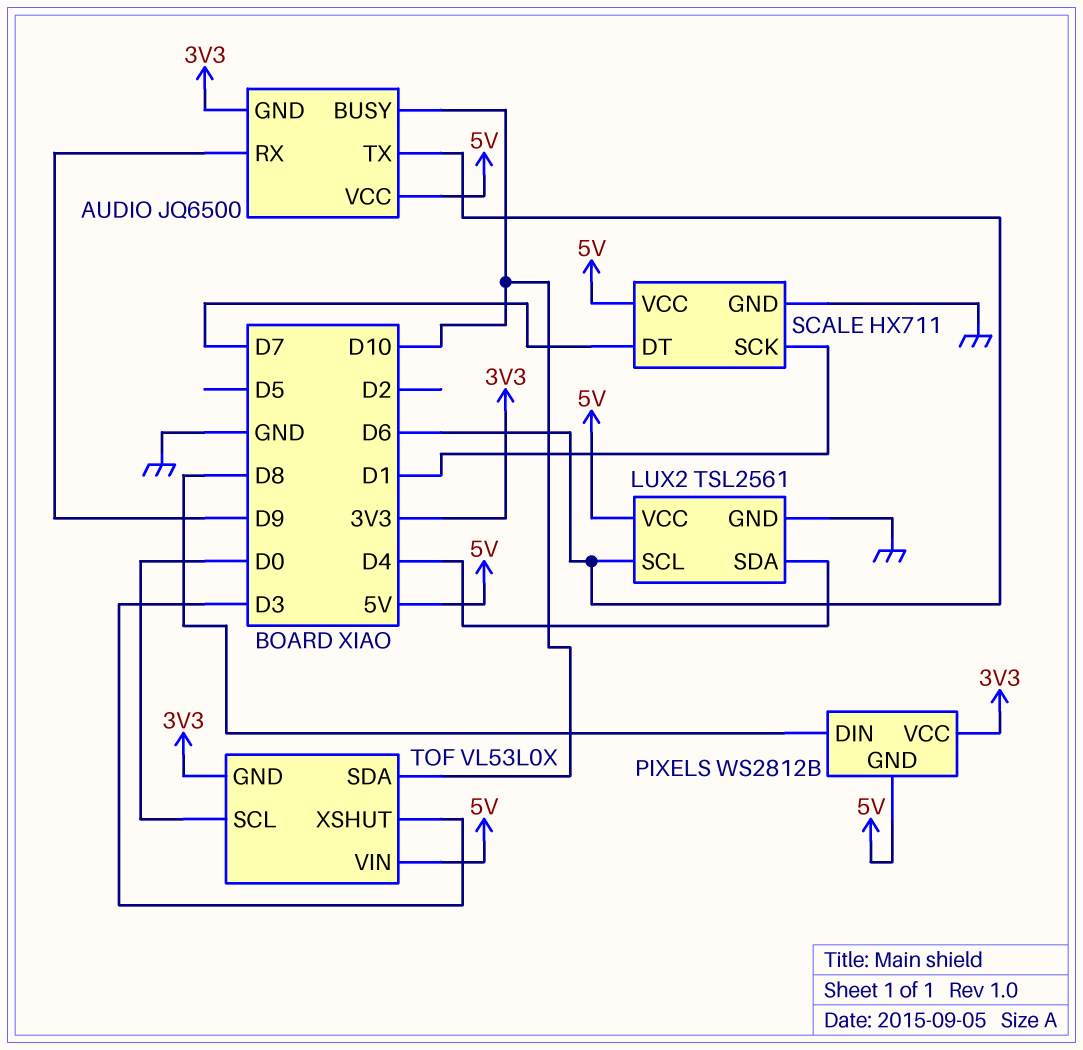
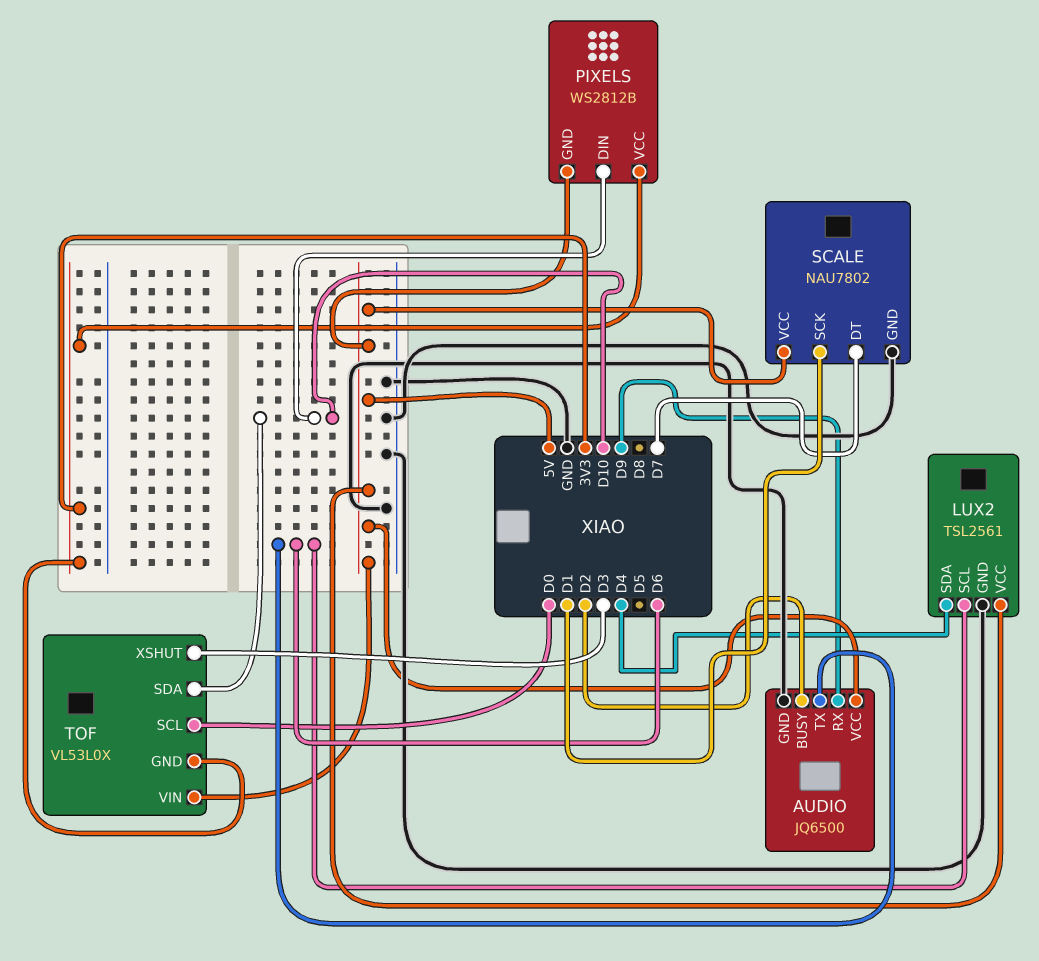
AUDIO pin BUSY: D10 -> D2
AUDIO pin GND: 3V3 -> GND
PIXELS pin DIN: D8 -> D10
SCALE: HX711 -> NAU7802

